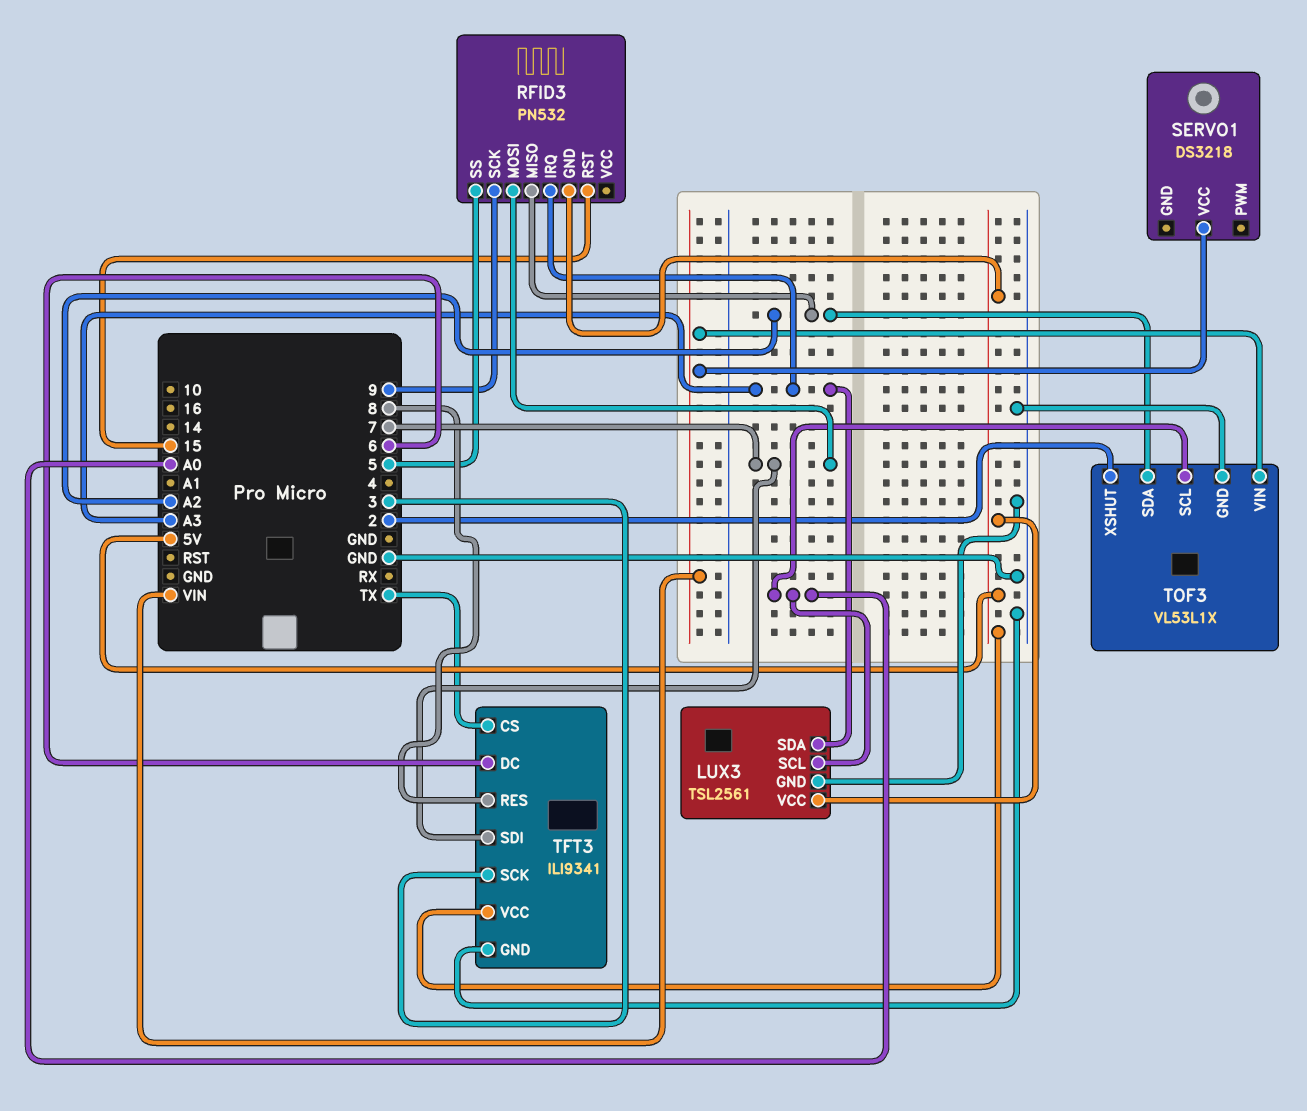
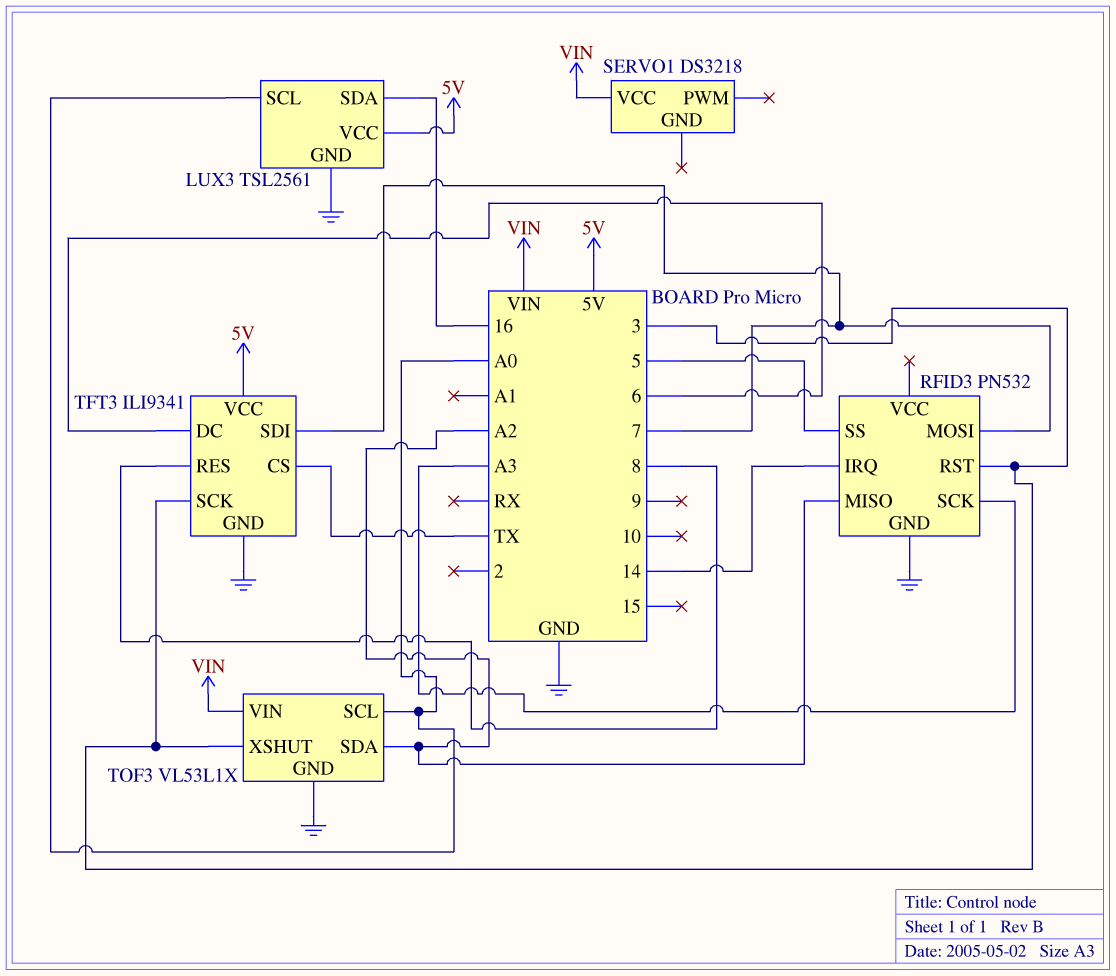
LUX3 pin SDA: A3 -> 16
RFID3 pin GND: 5V -> GND
RFID3 pin IRQ: A3 -> 14
RFID3 pin RST: 15 -> 3
RFID3 pin SCK: 9 -> A3
TOF3 pin XSHUT: 2 -> 3

